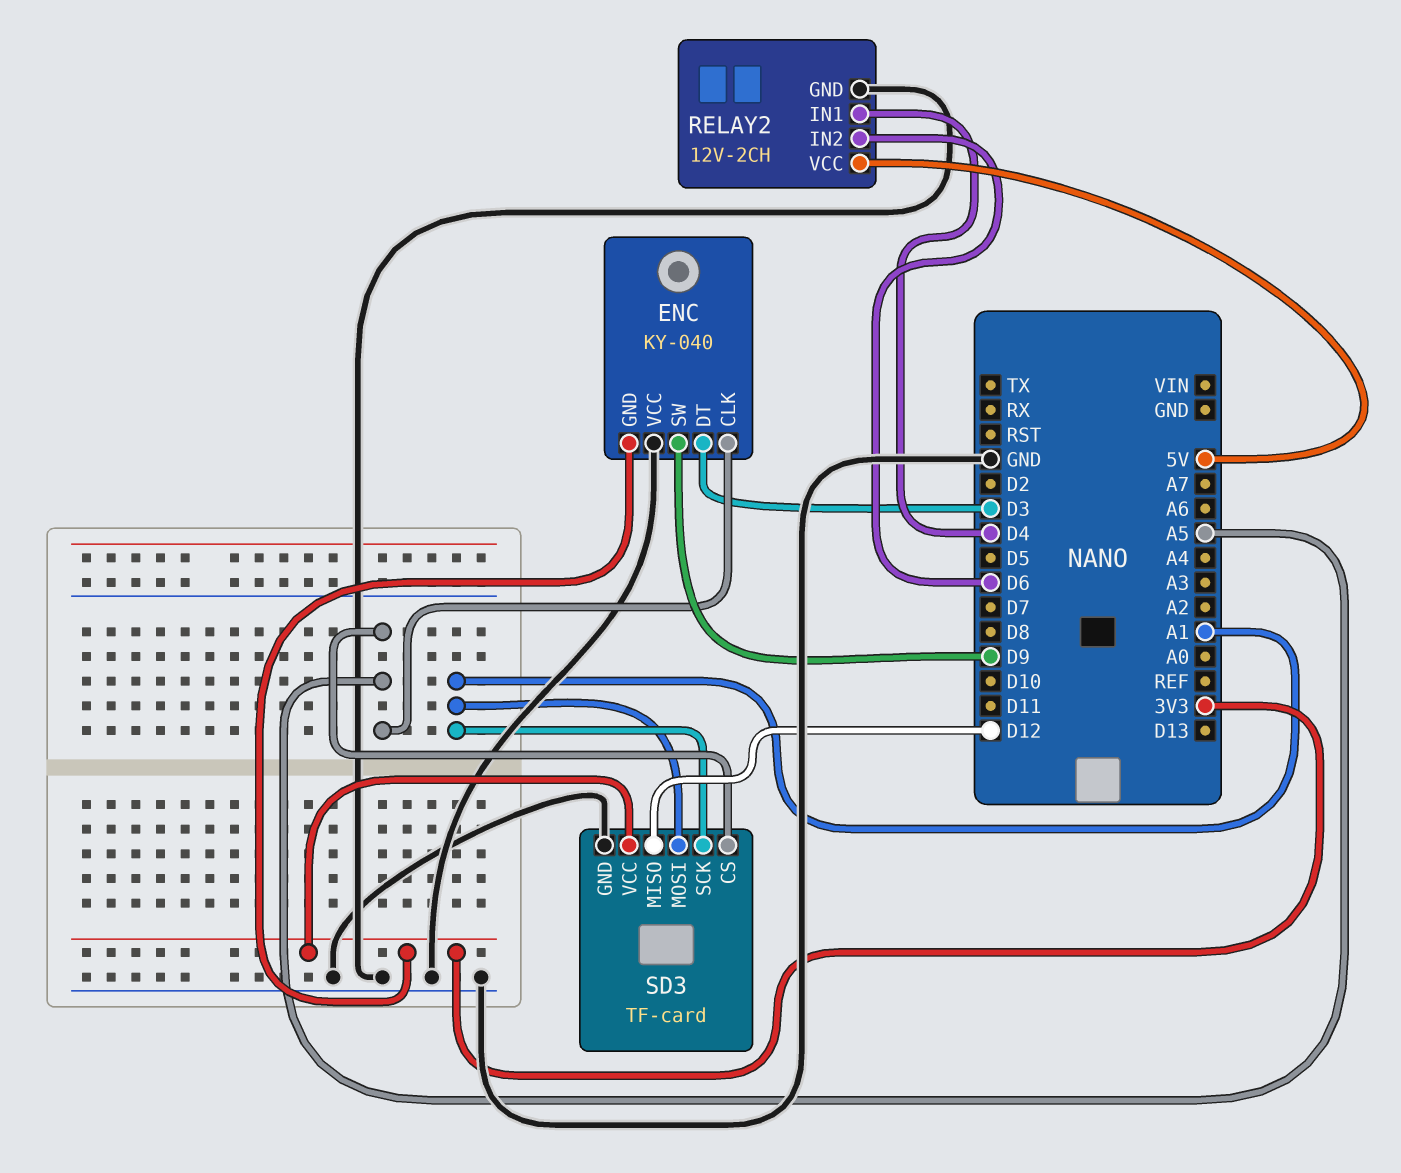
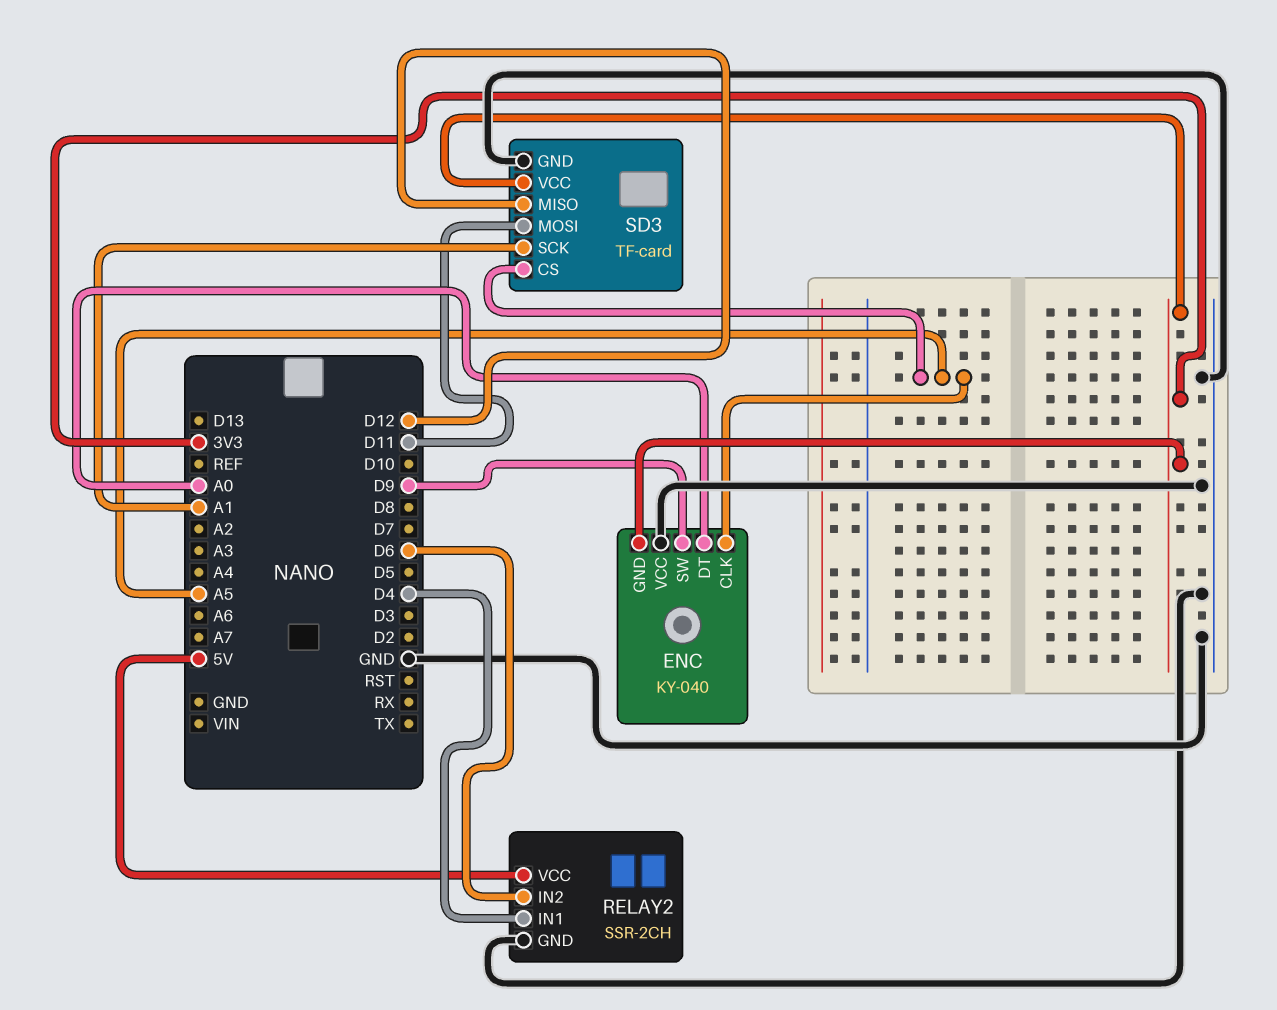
ENC pin DT: D3 -> A0
RELAY2: 12V-2CH -> SSR-2CH
SD3 pin MOSI: A1 -> D11

